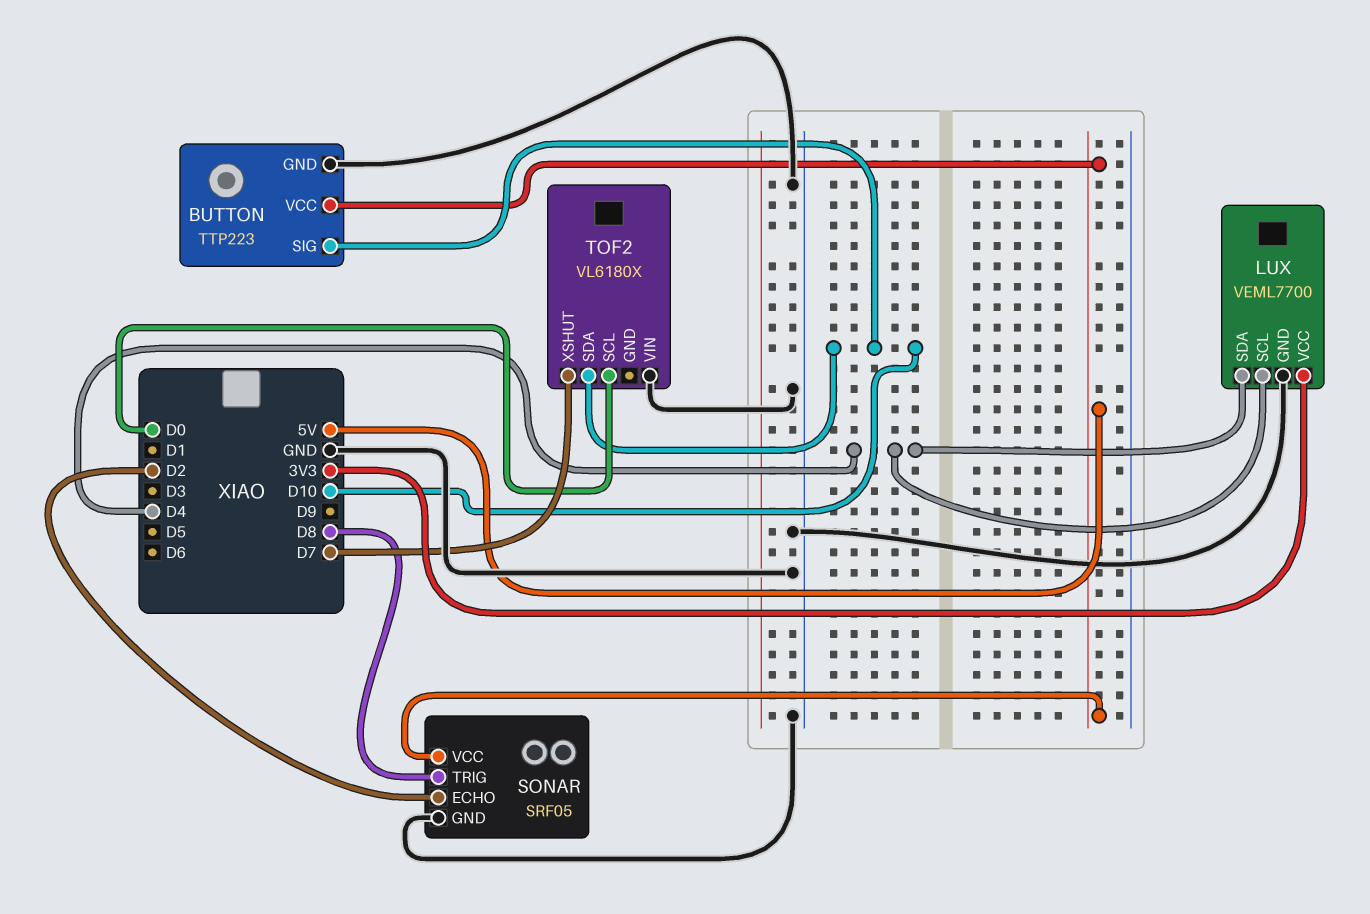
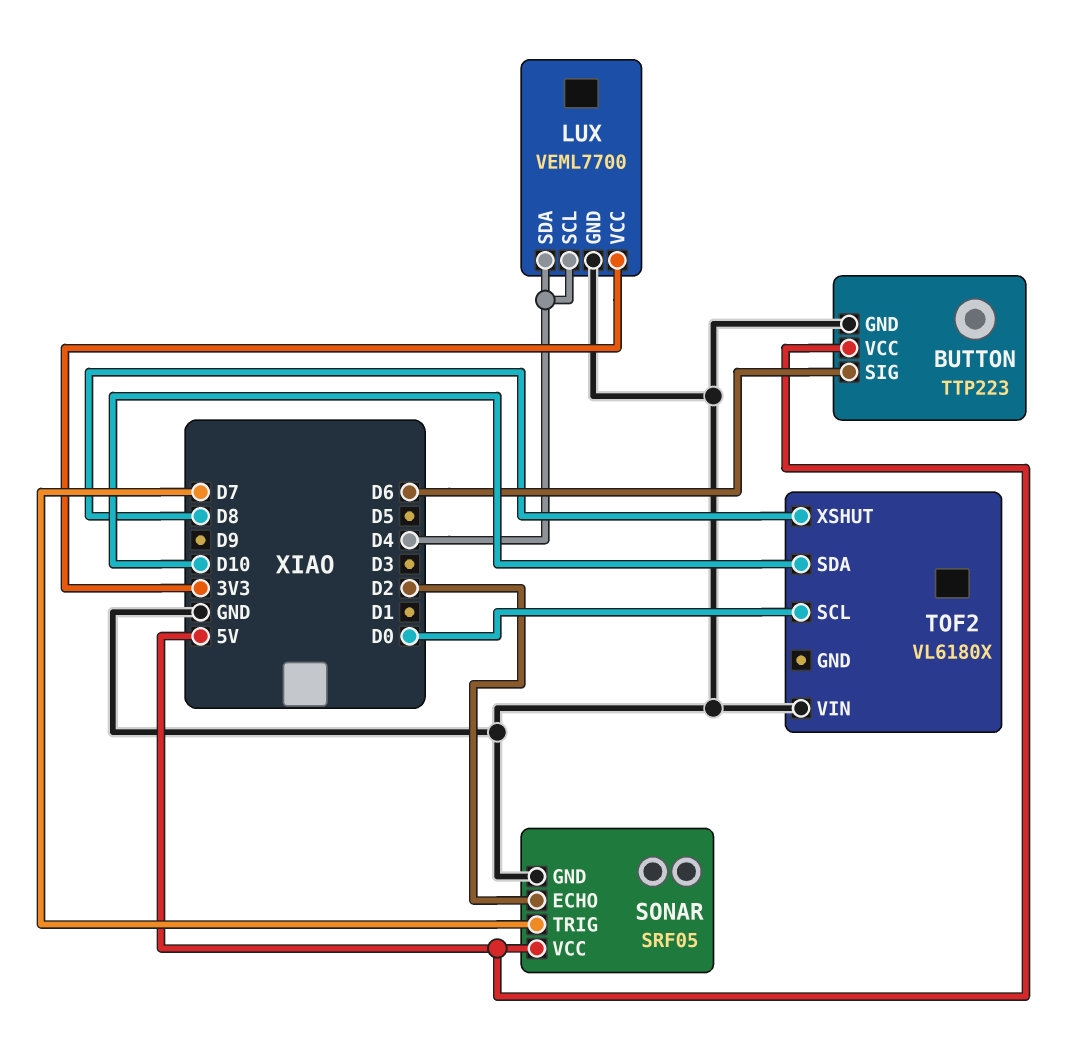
BUTTON pin SIG: D10 -> D6
SONAR pin TRIG: D8 -> D7
TOF2 pin XSHUT: D7 -> D8

